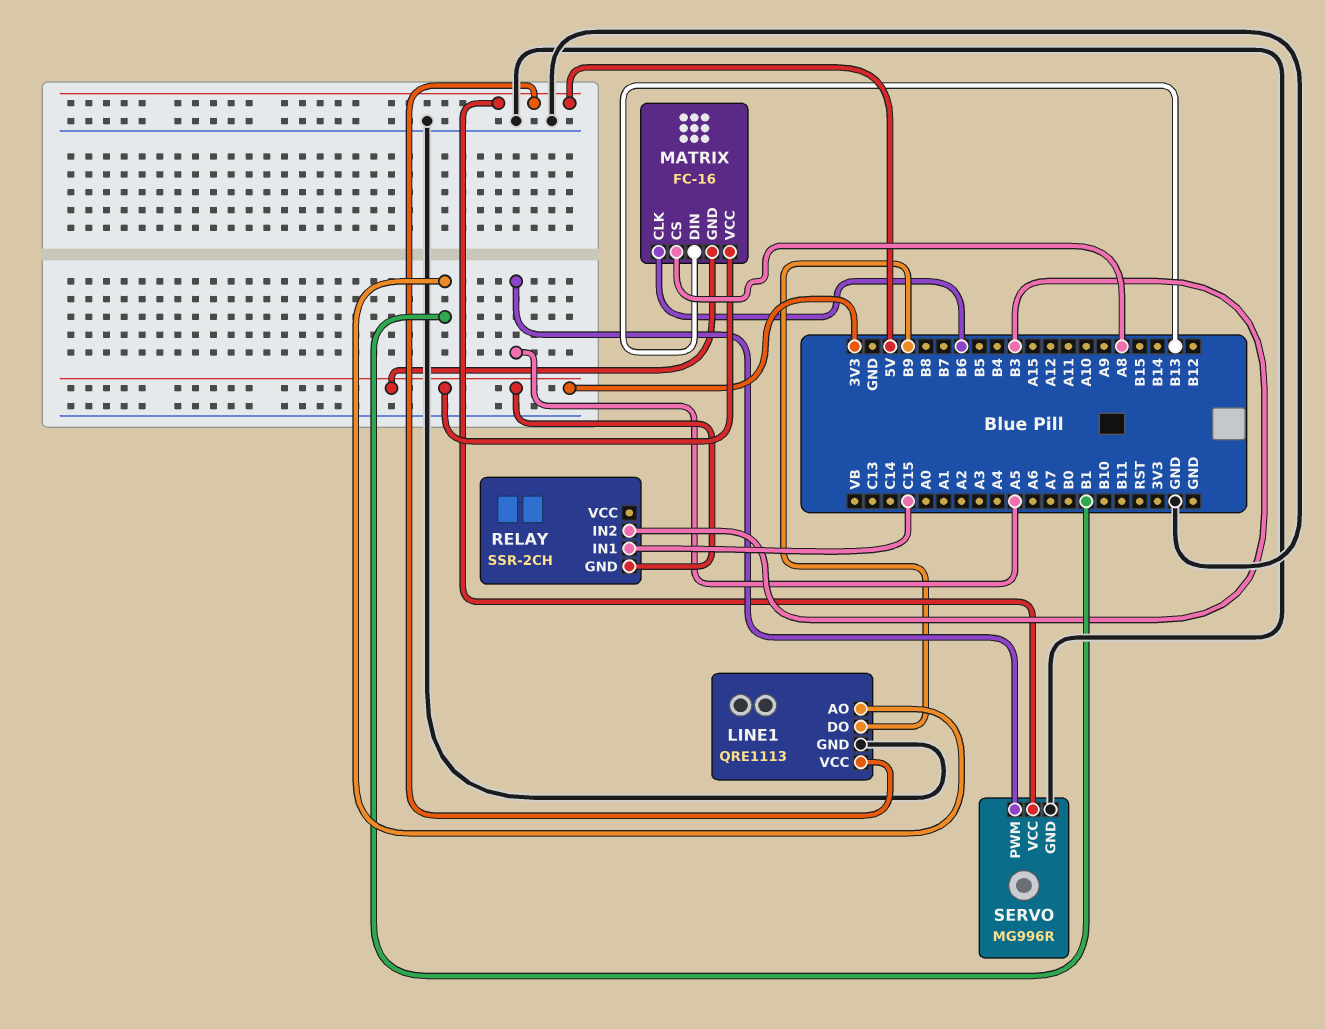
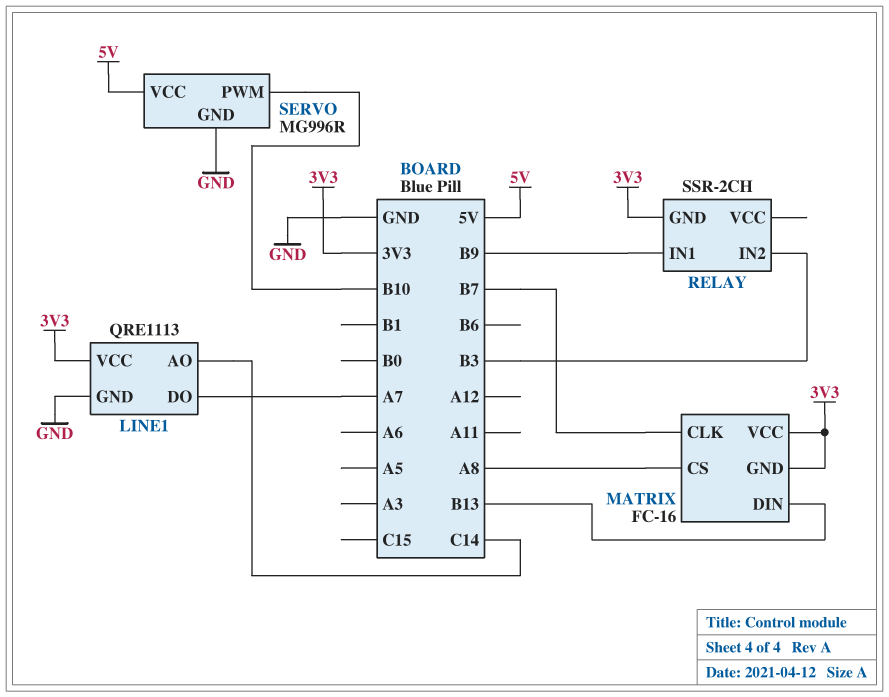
LINE1 pin AO: B1 -> C14
LINE1 pin DO: B9 -> A7
LINE1 pin VCC: 5V -> 3V3
MATRIX pin CLK: B6 -> B7
RELAY pin IN1: C15 -> B9
SERVO pin PWM: A5 -> B10

